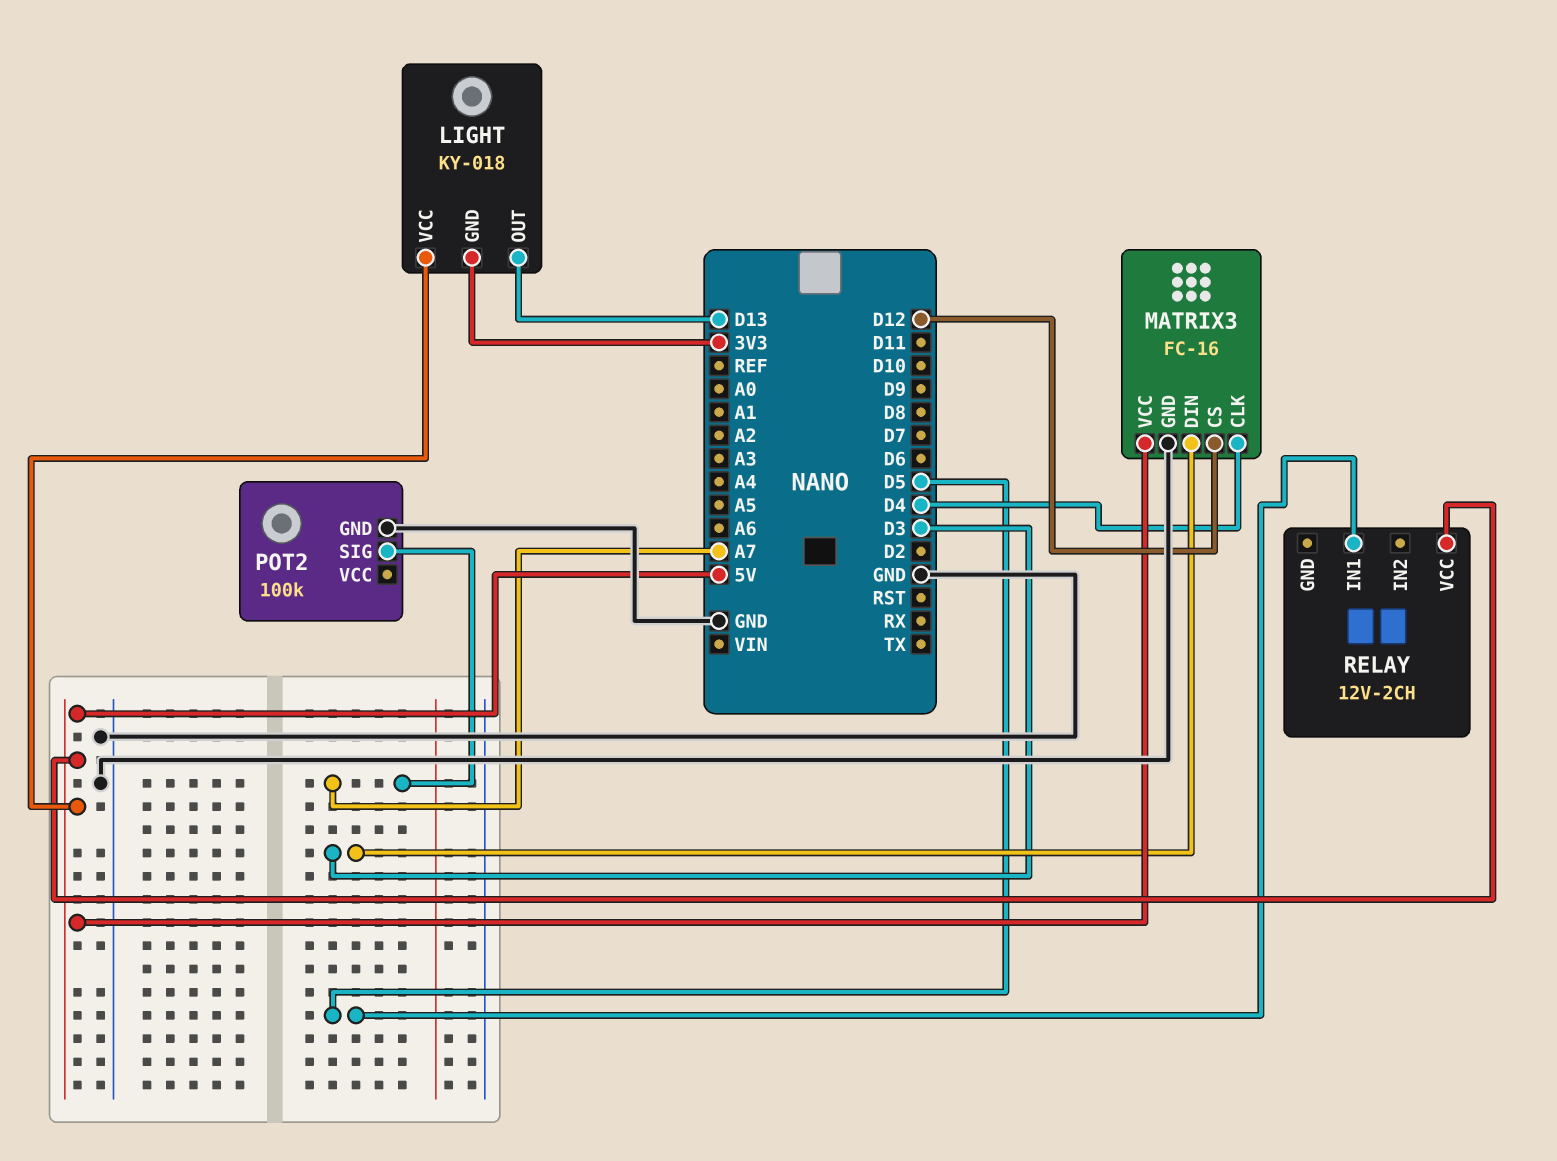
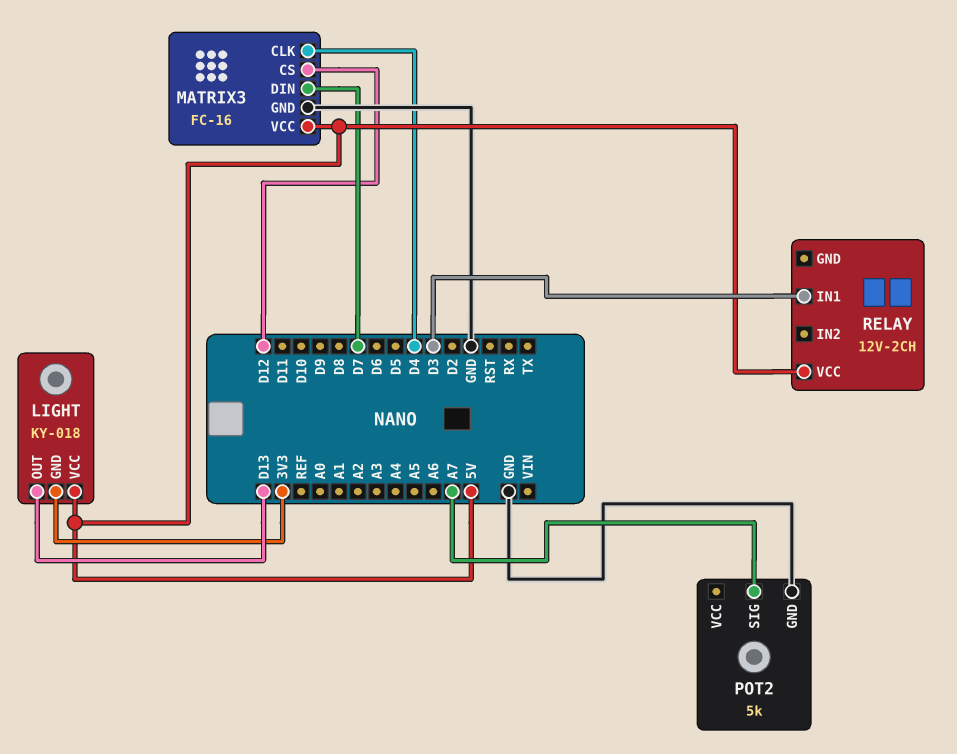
MATRIX3 pin DIN: D3 -> D7
POT2: 100k -> 5k
RELAY pin IN1: D5 -> D3

